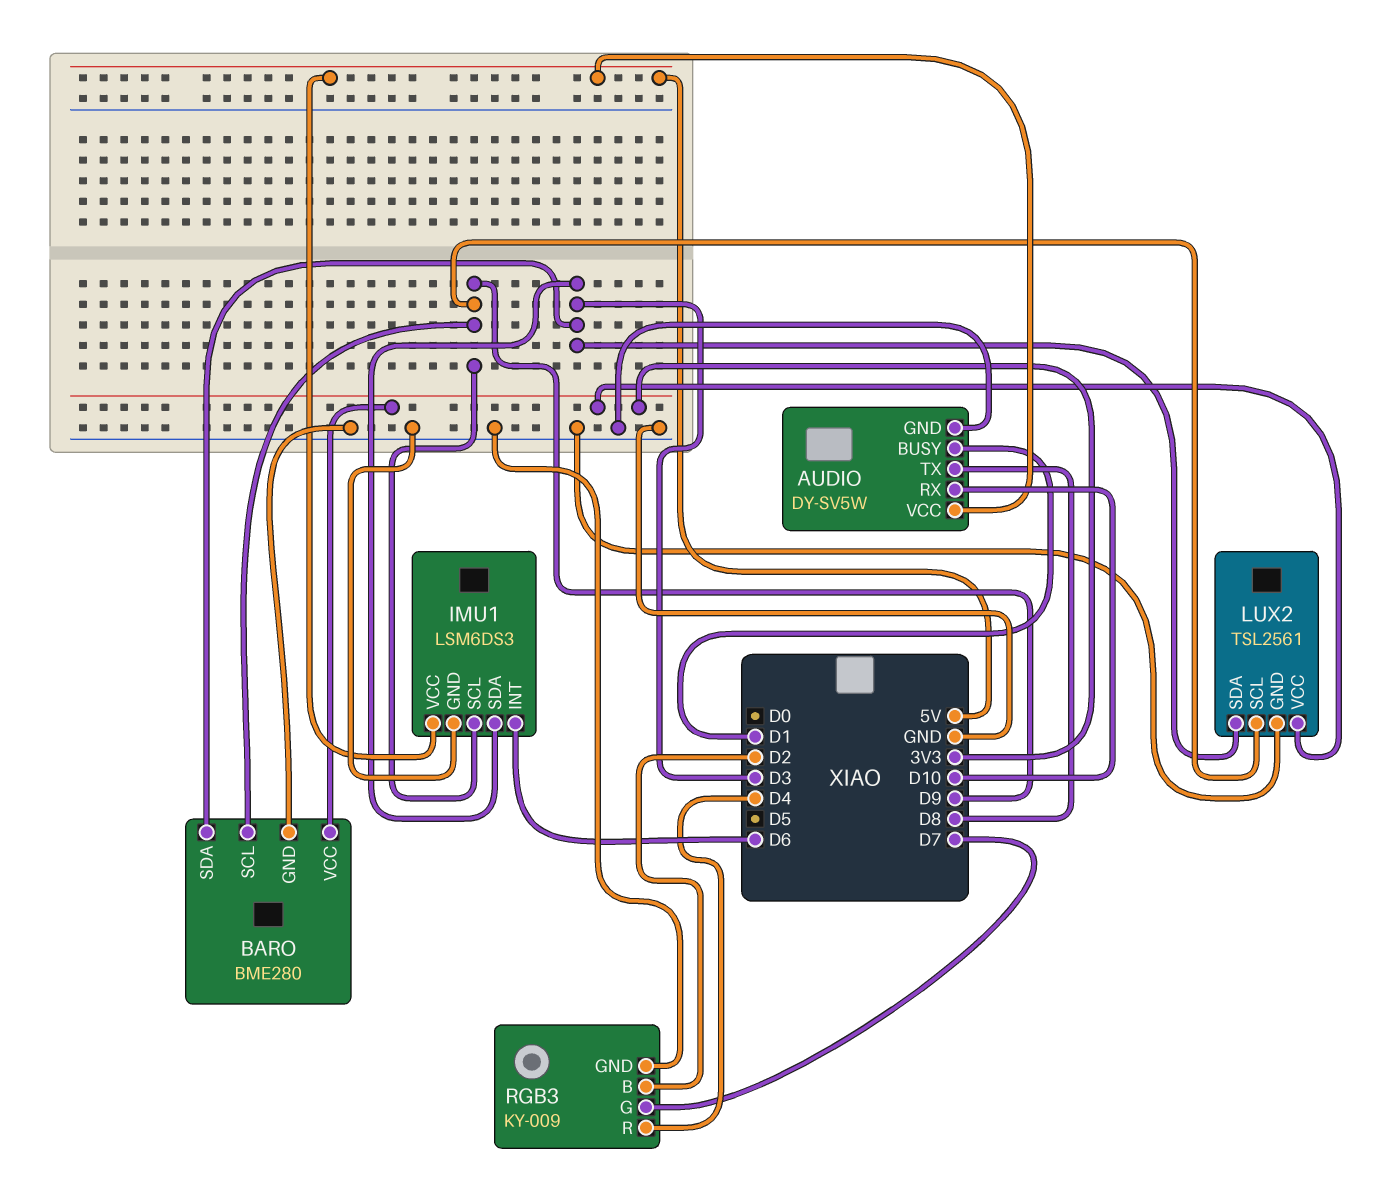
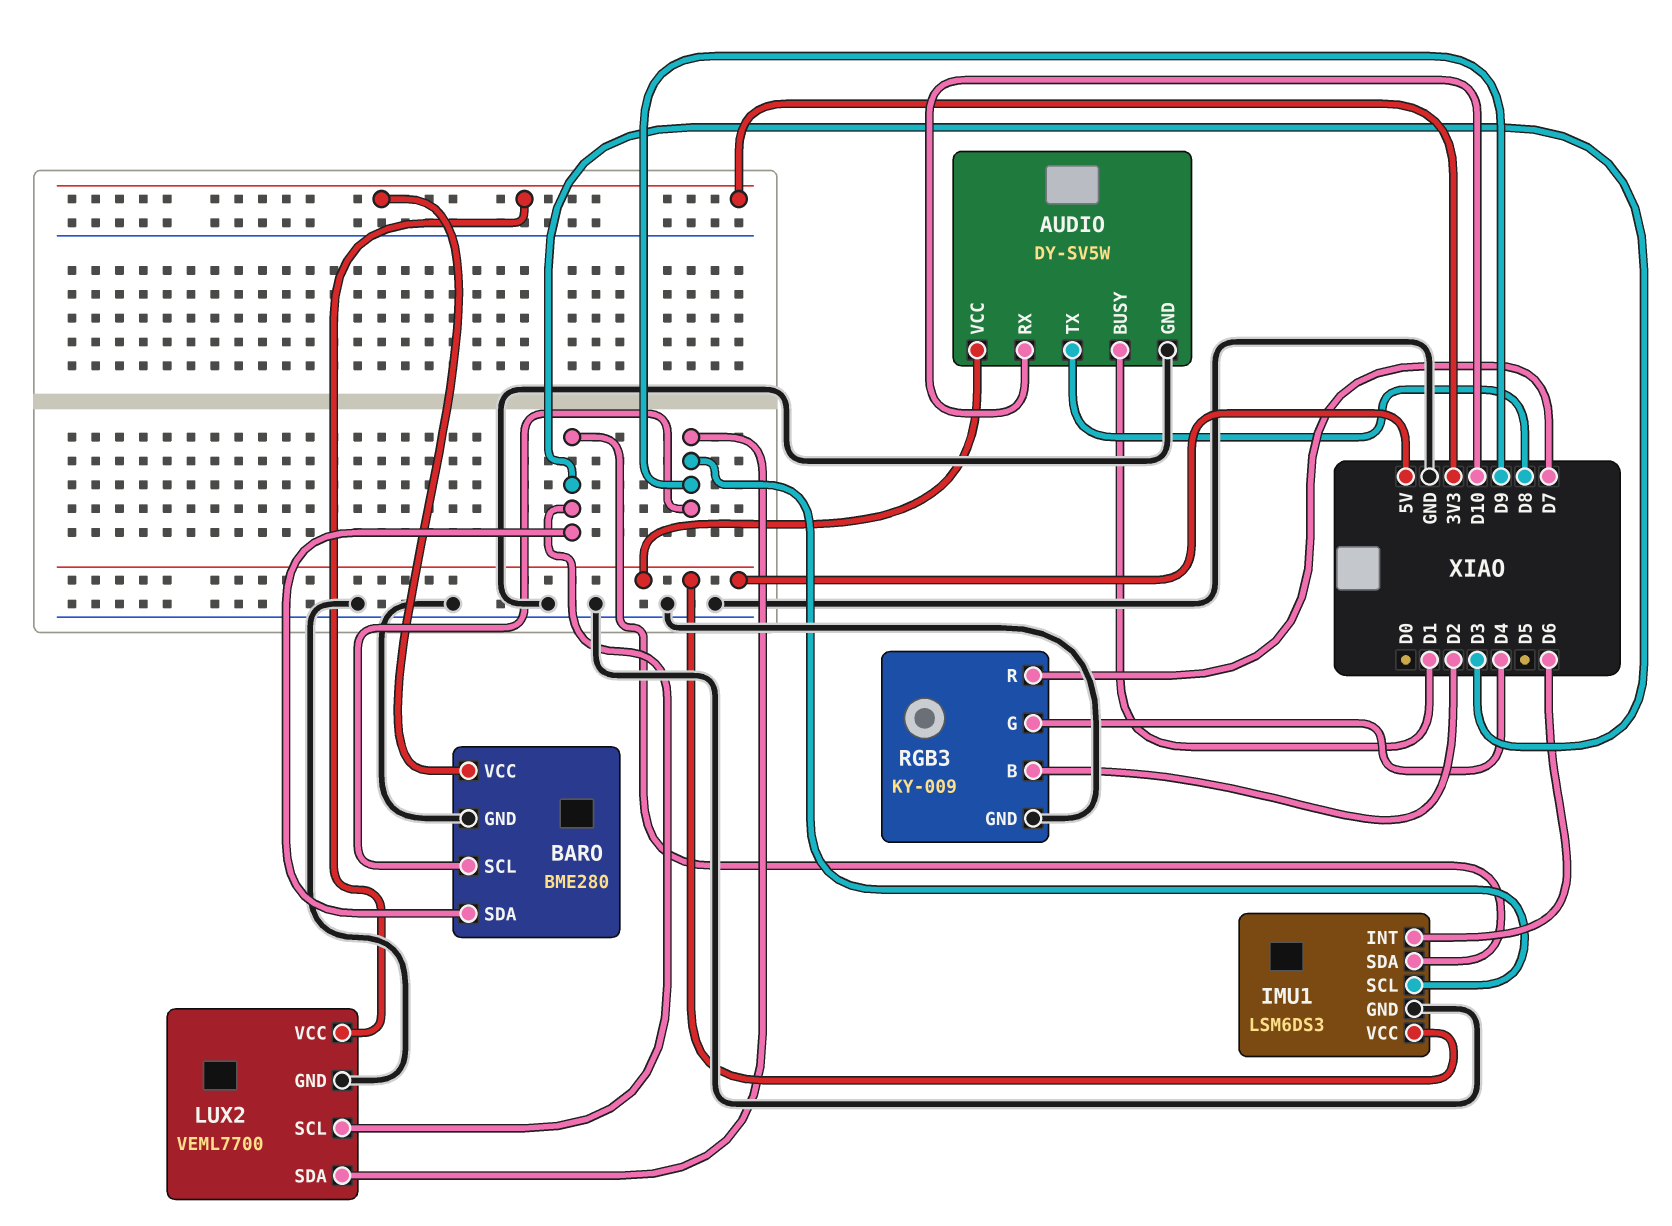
LUX2: TSL2561 -> VEML7700
LUX2 pin SCL: D9 -> D3
LUX2 pin SDA: D3 -> D9
RGB3 pin G: D7 -> D4
RGB3 pin R: D4 -> D7

